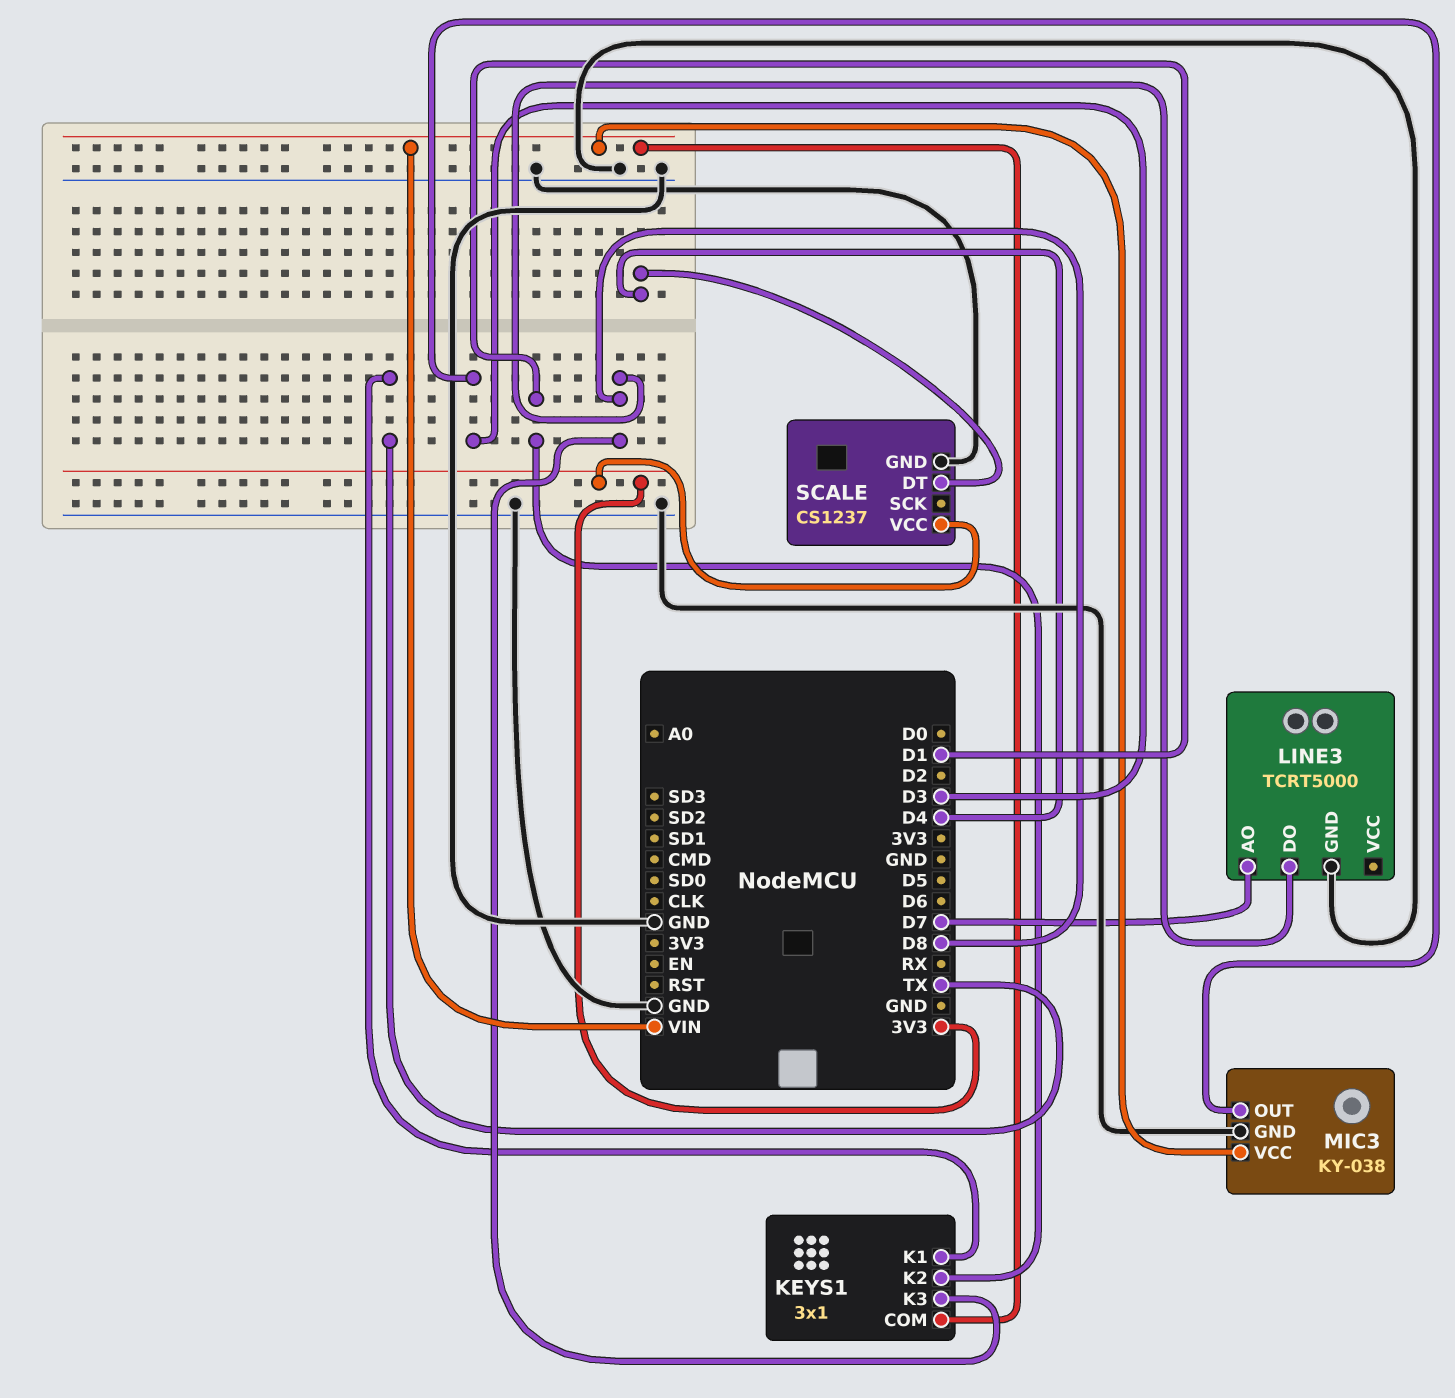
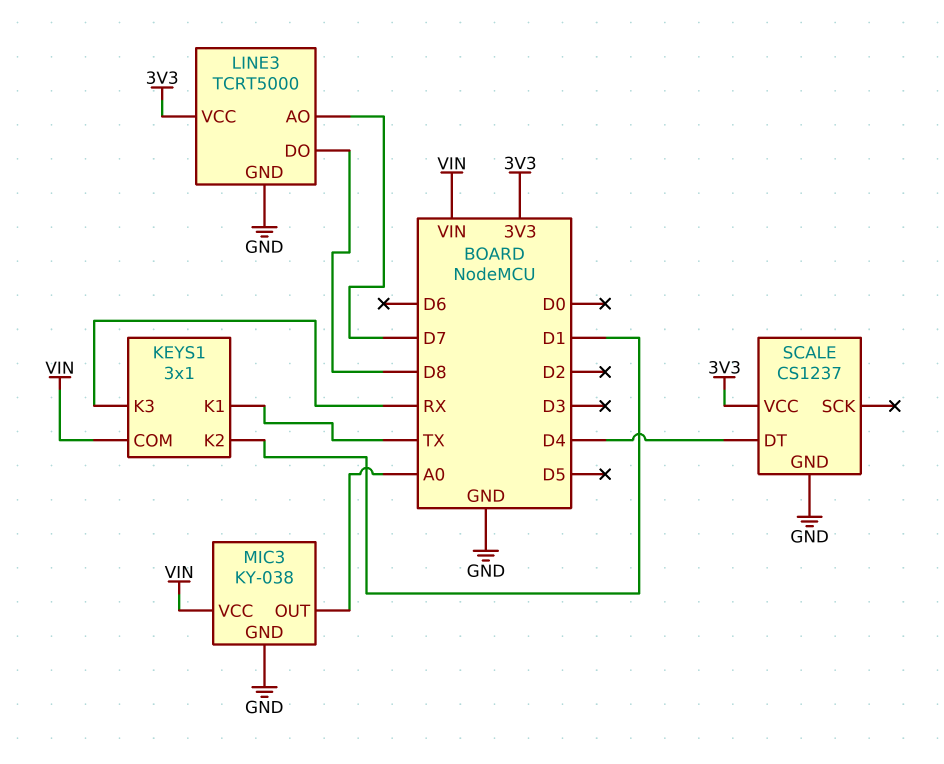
KEYS1 pin K3: D8 -> RX
LINE3 pin VCC: none -> 3V3
MIC3 pin OUT: D3 -> A0

